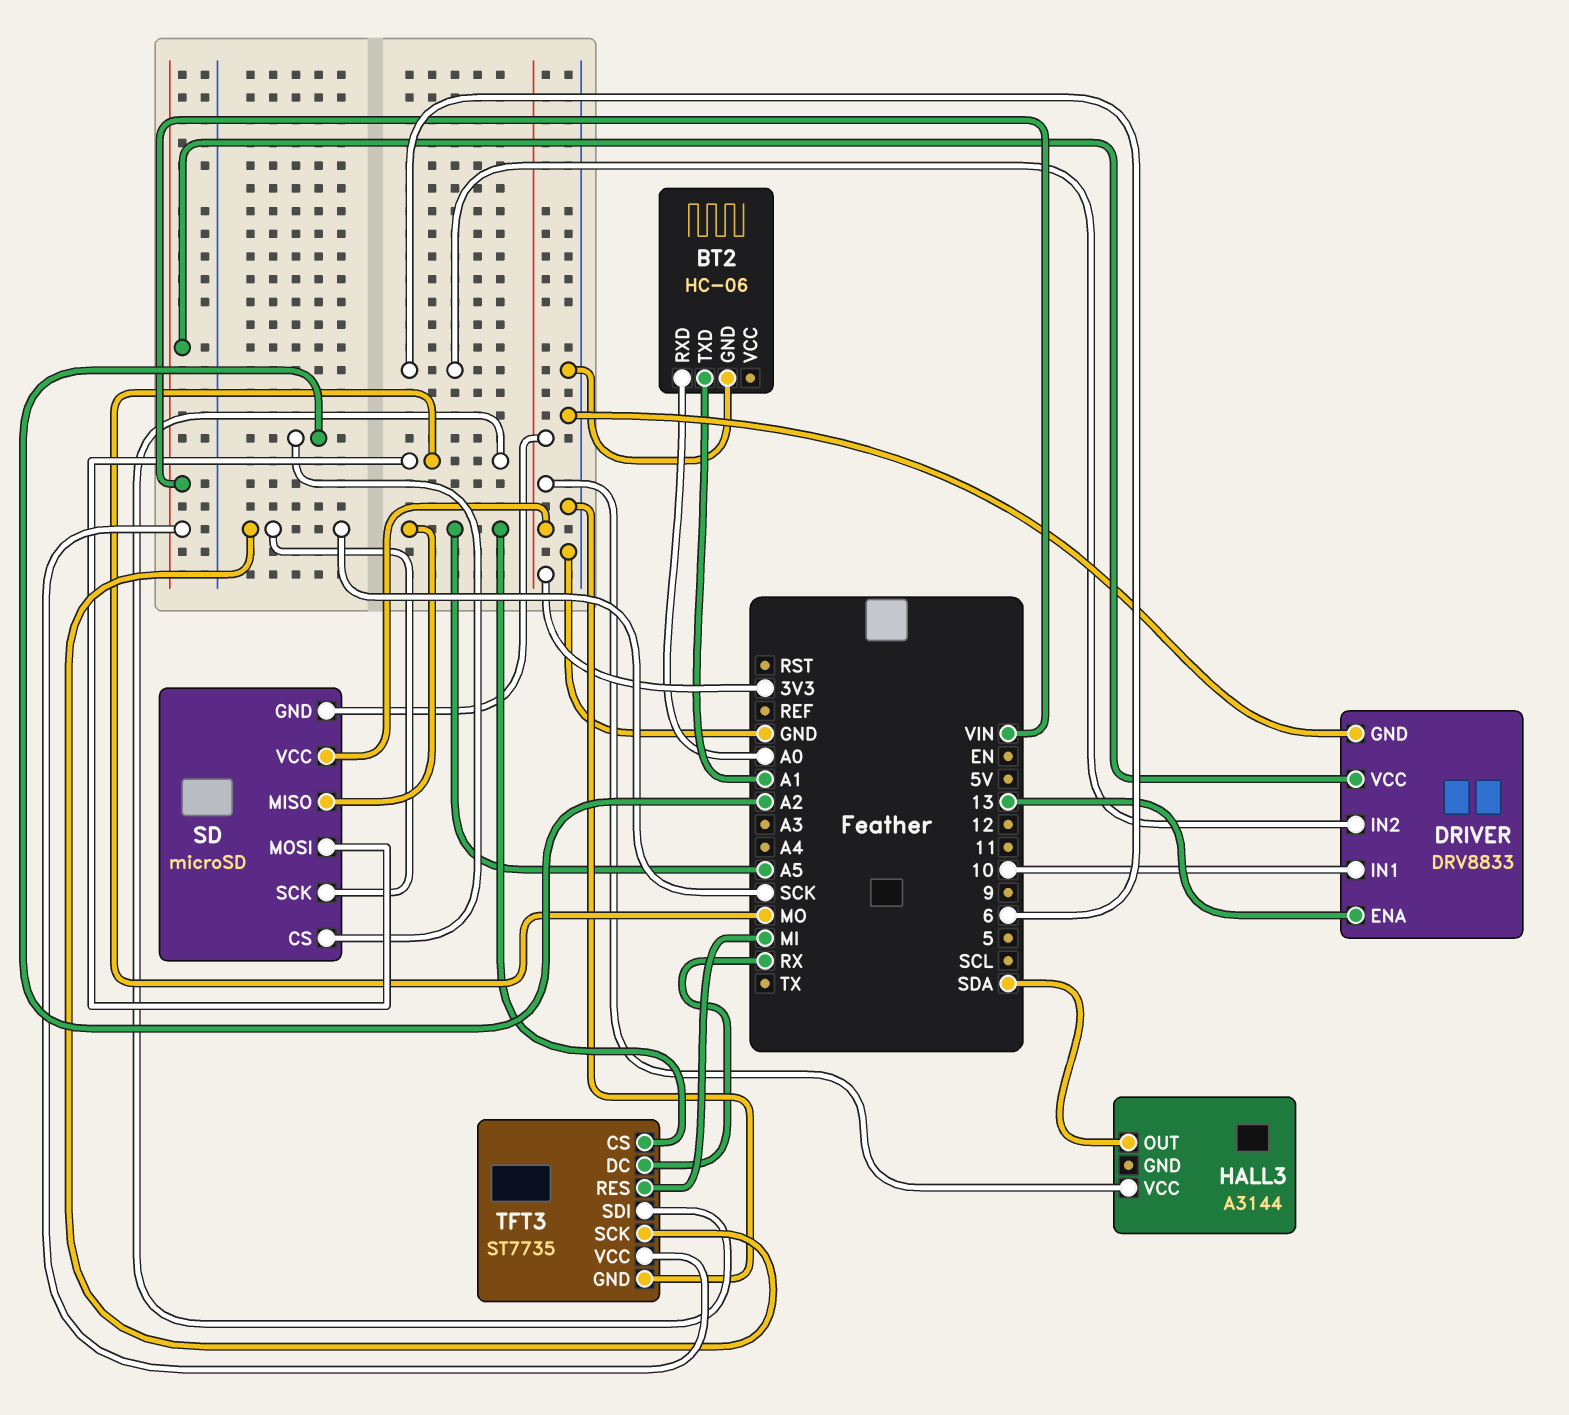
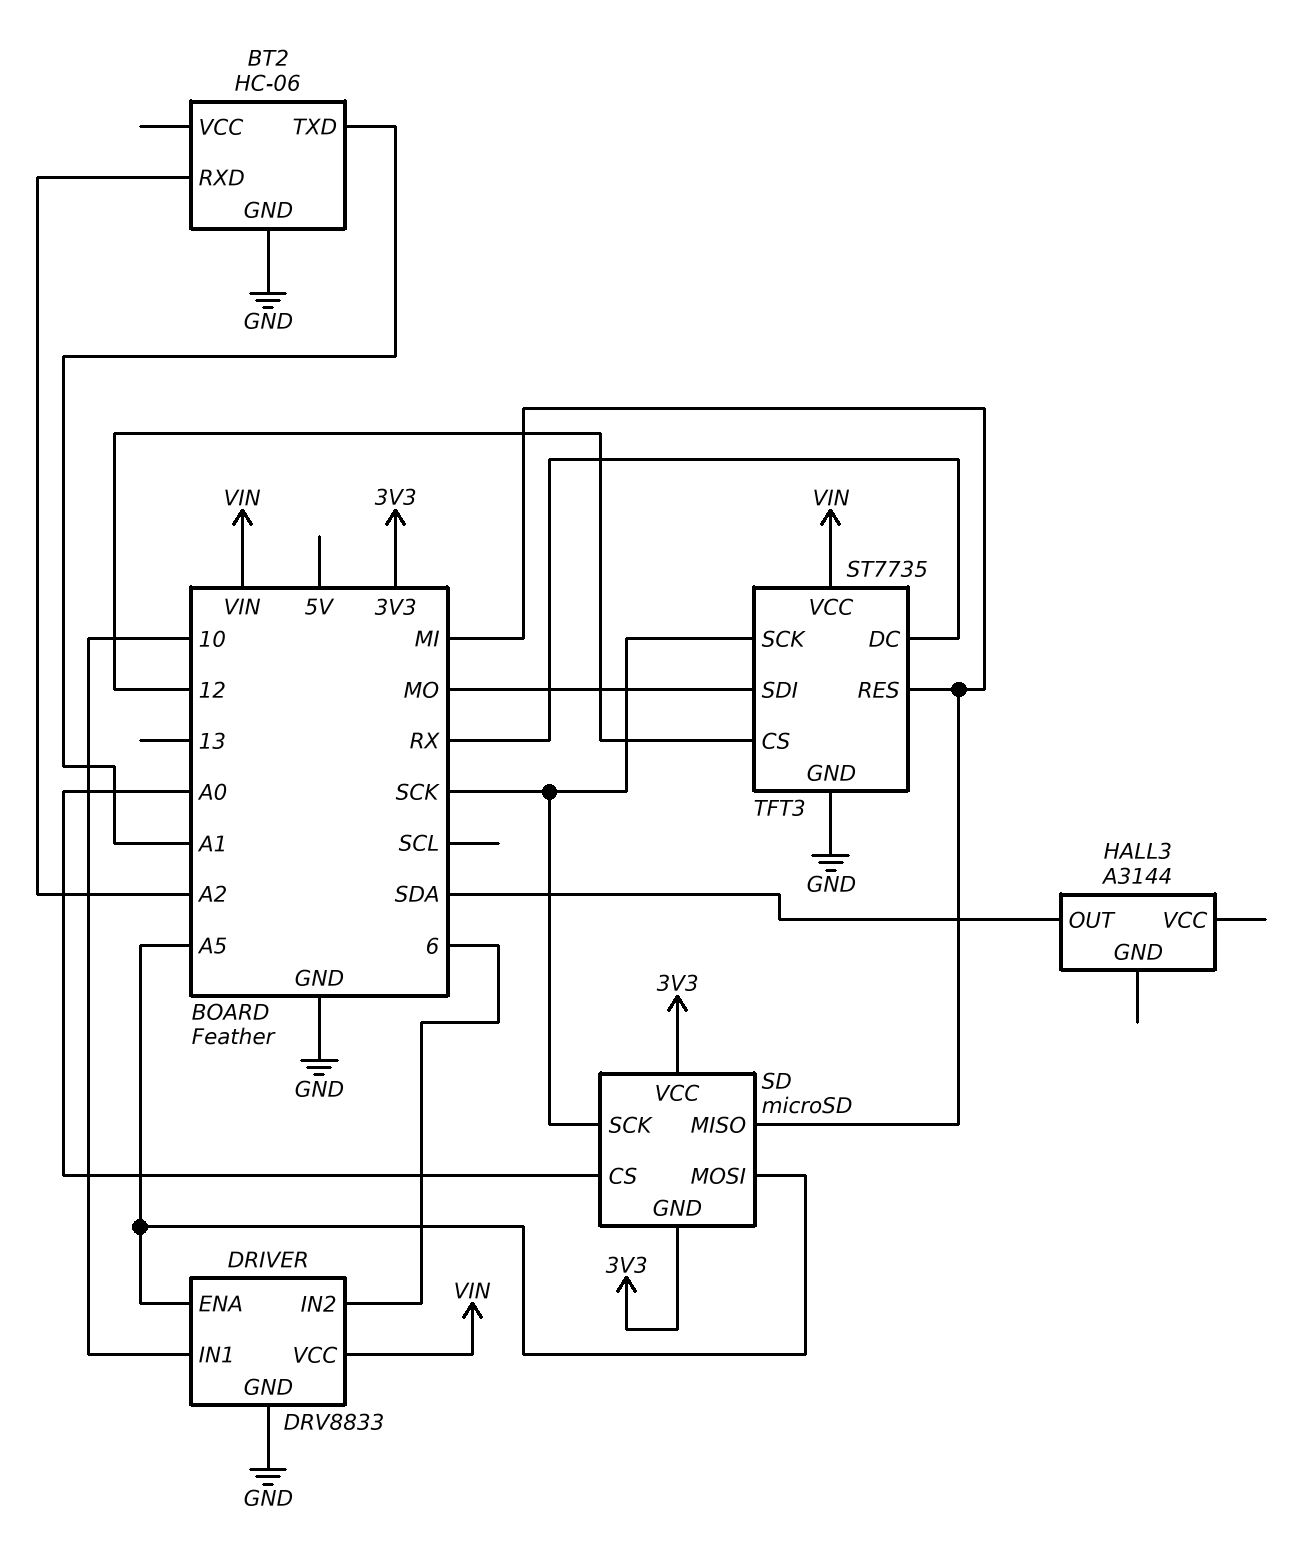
BT2 pin RXD: A0 -> A2
DRIVER pin ENA: 13 -> A5
HALL3 pin VCC: 3V3 -> none
SD pin CS: A2 -> A0
SD pin MISO: A5 -> MI
SD pin MOSI: MO -> A5
TFT3 pin CS: A5 -> 12

